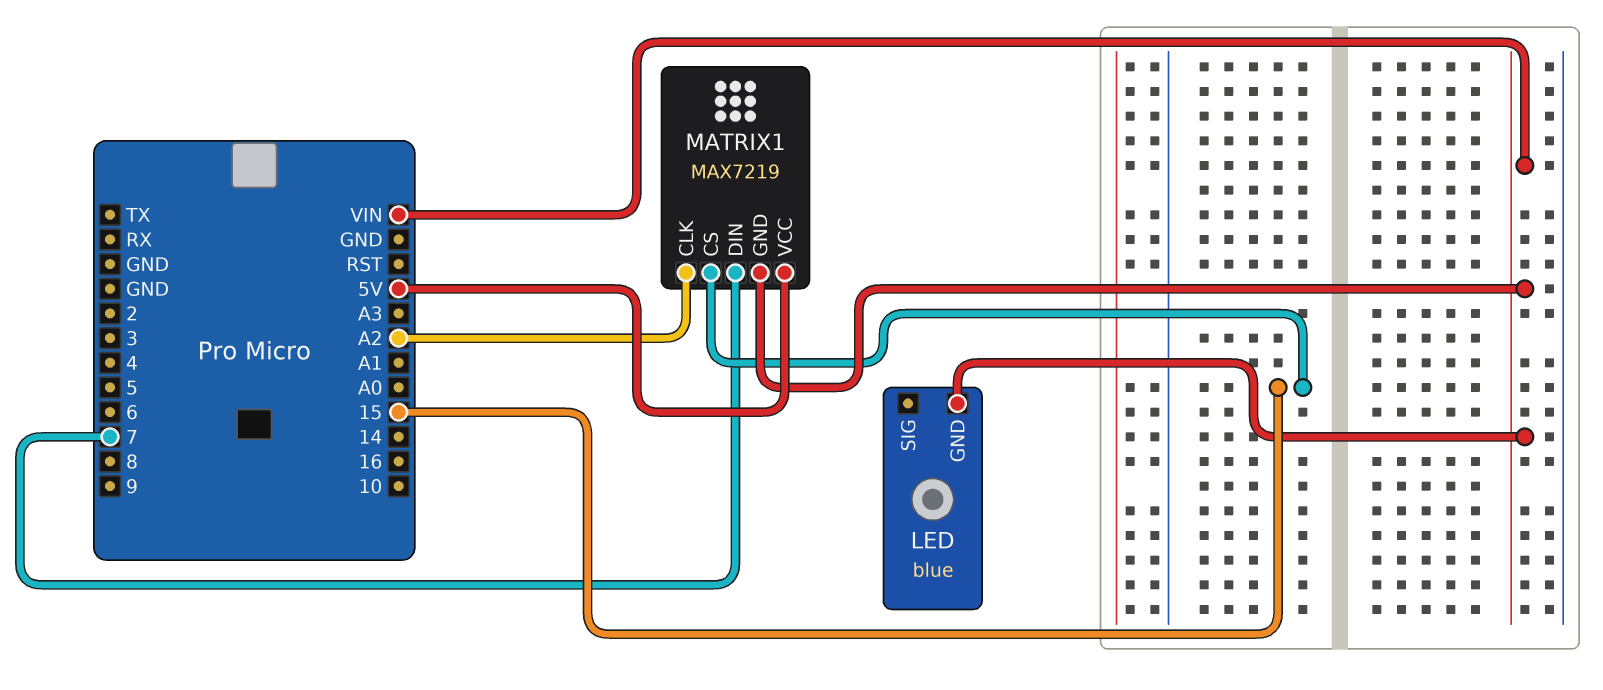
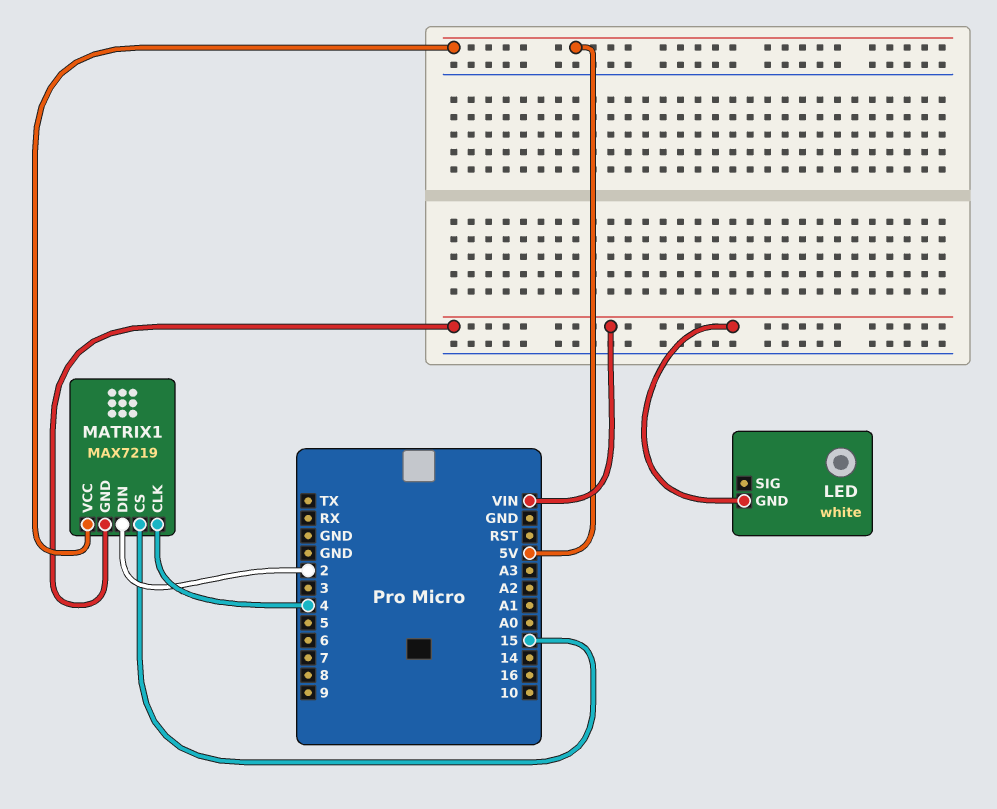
LED: blue -> white
MATRIX1 pin CLK: A2 -> 4
MATRIX1 pin DIN: 7 -> 2

